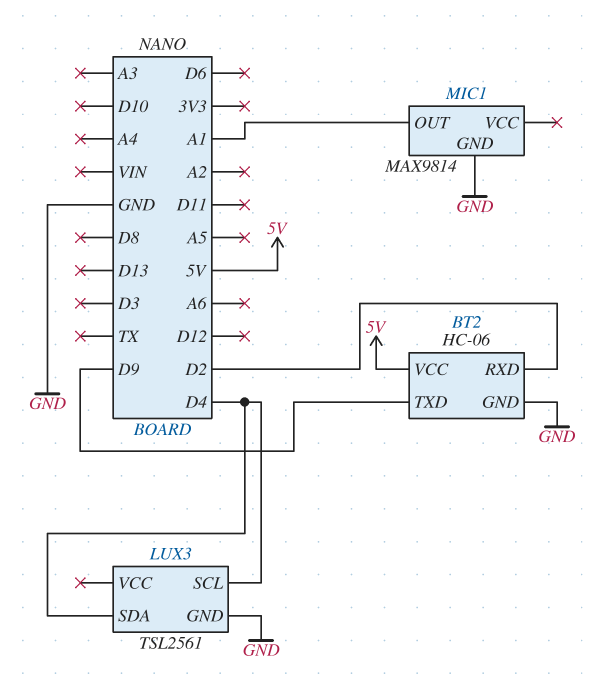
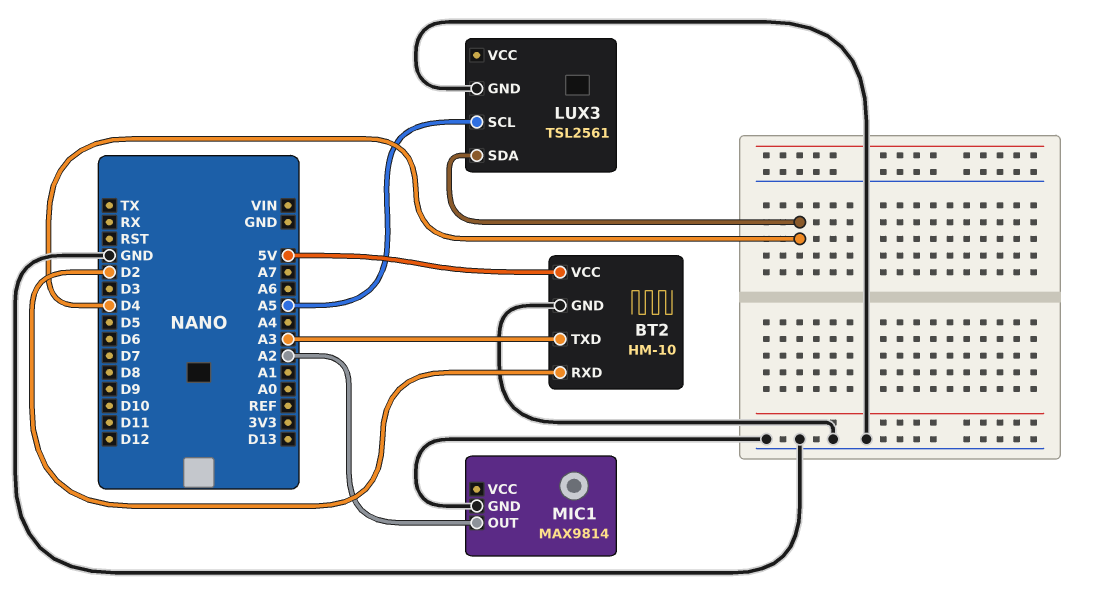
BT2: HC-06 -> HM-10
BT2 pin TXD: D9 -> A3
LUX3 pin SCL: D4 -> A5
MIC1 pin OUT: A1 -> A2

